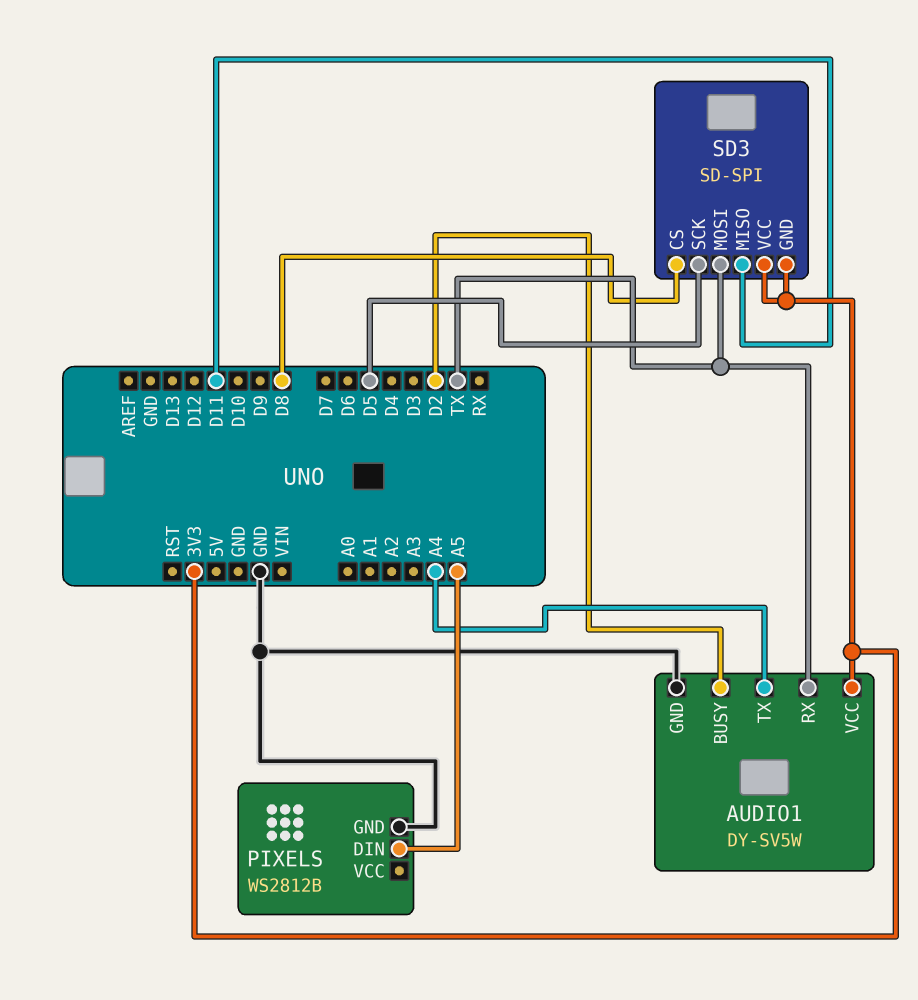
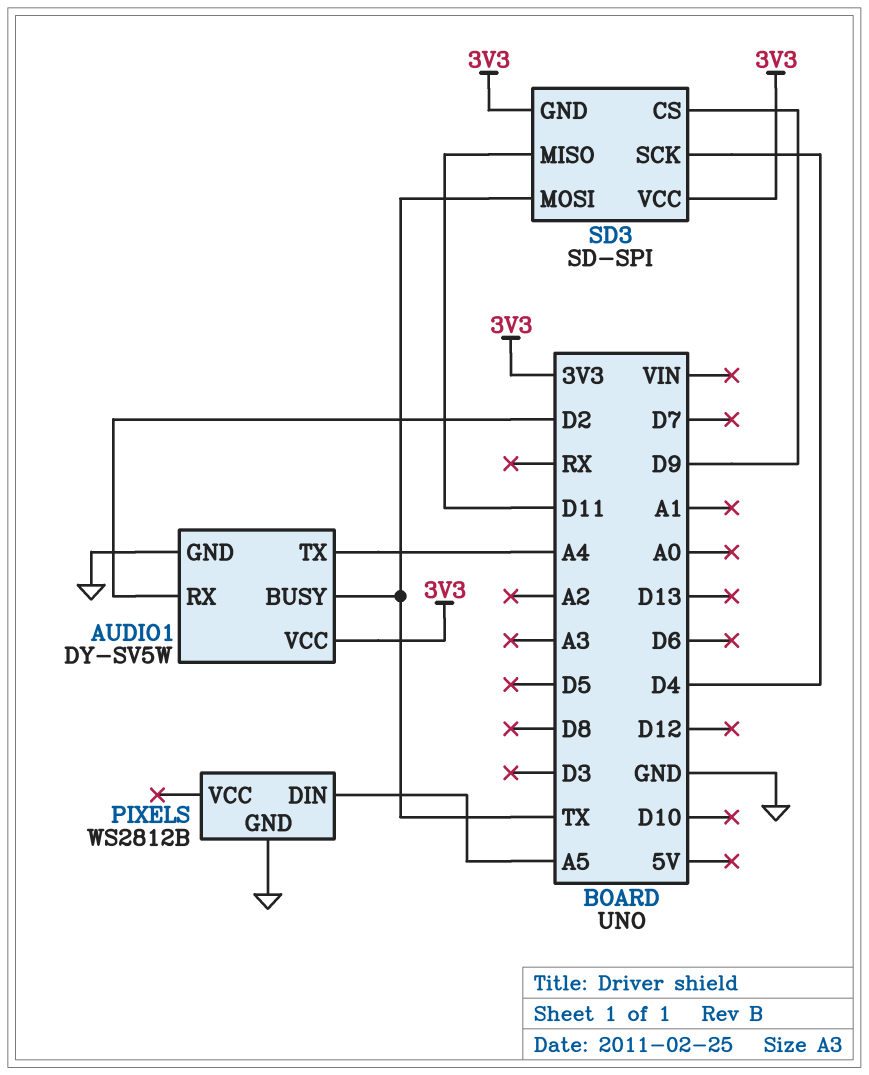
AUDIO1 pin BUSY: D2 -> TX
AUDIO1 pin RX: TX -> D2
SD3 pin CS: D8 -> D9
SD3 pin SCK: D5 -> D4

